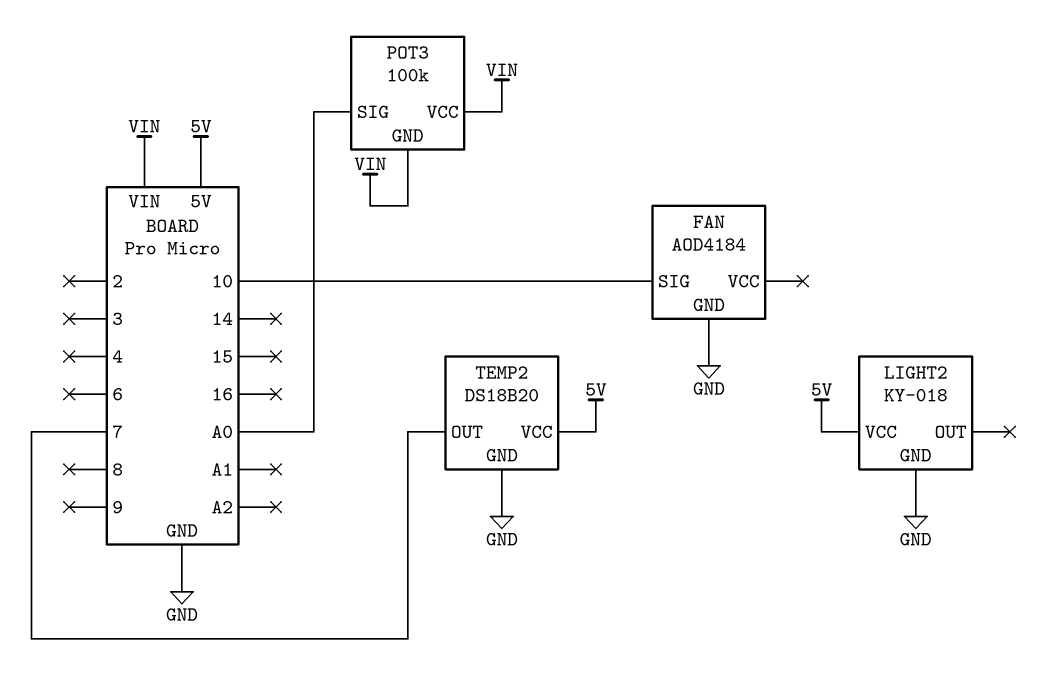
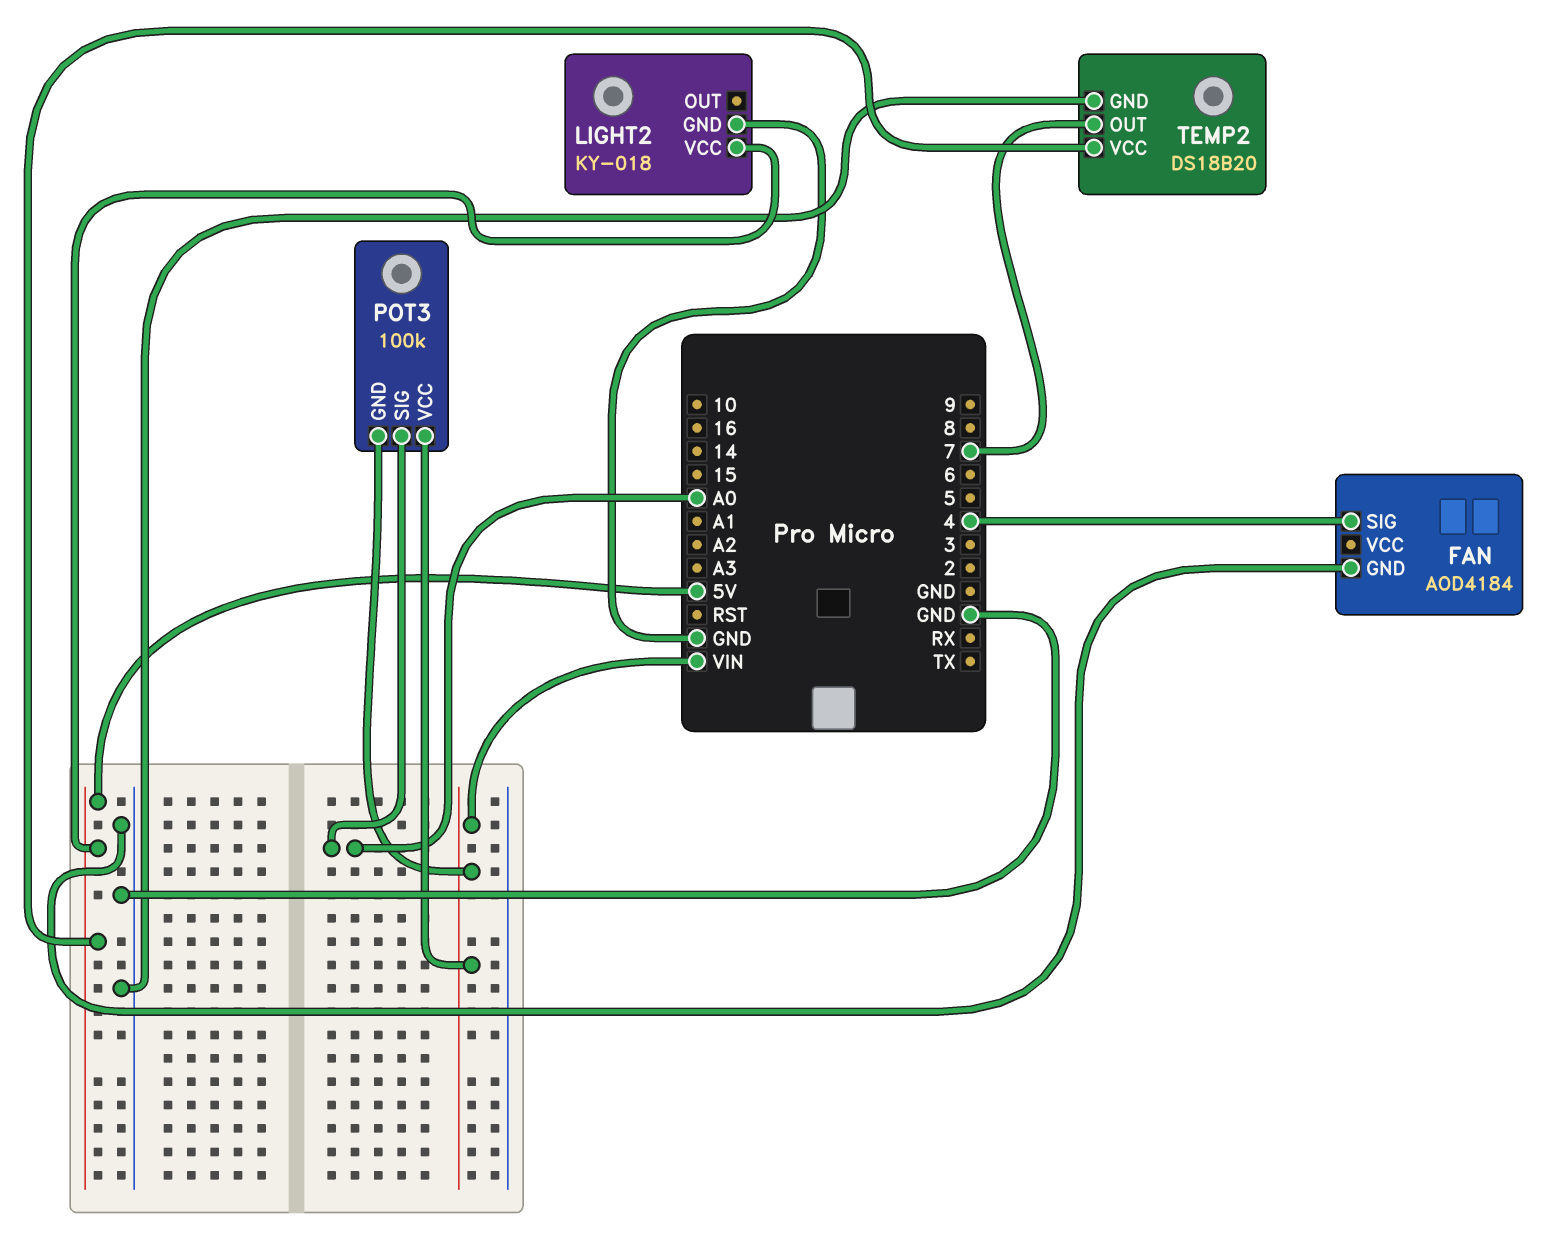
FAN pin SIG: 10 -> 4

